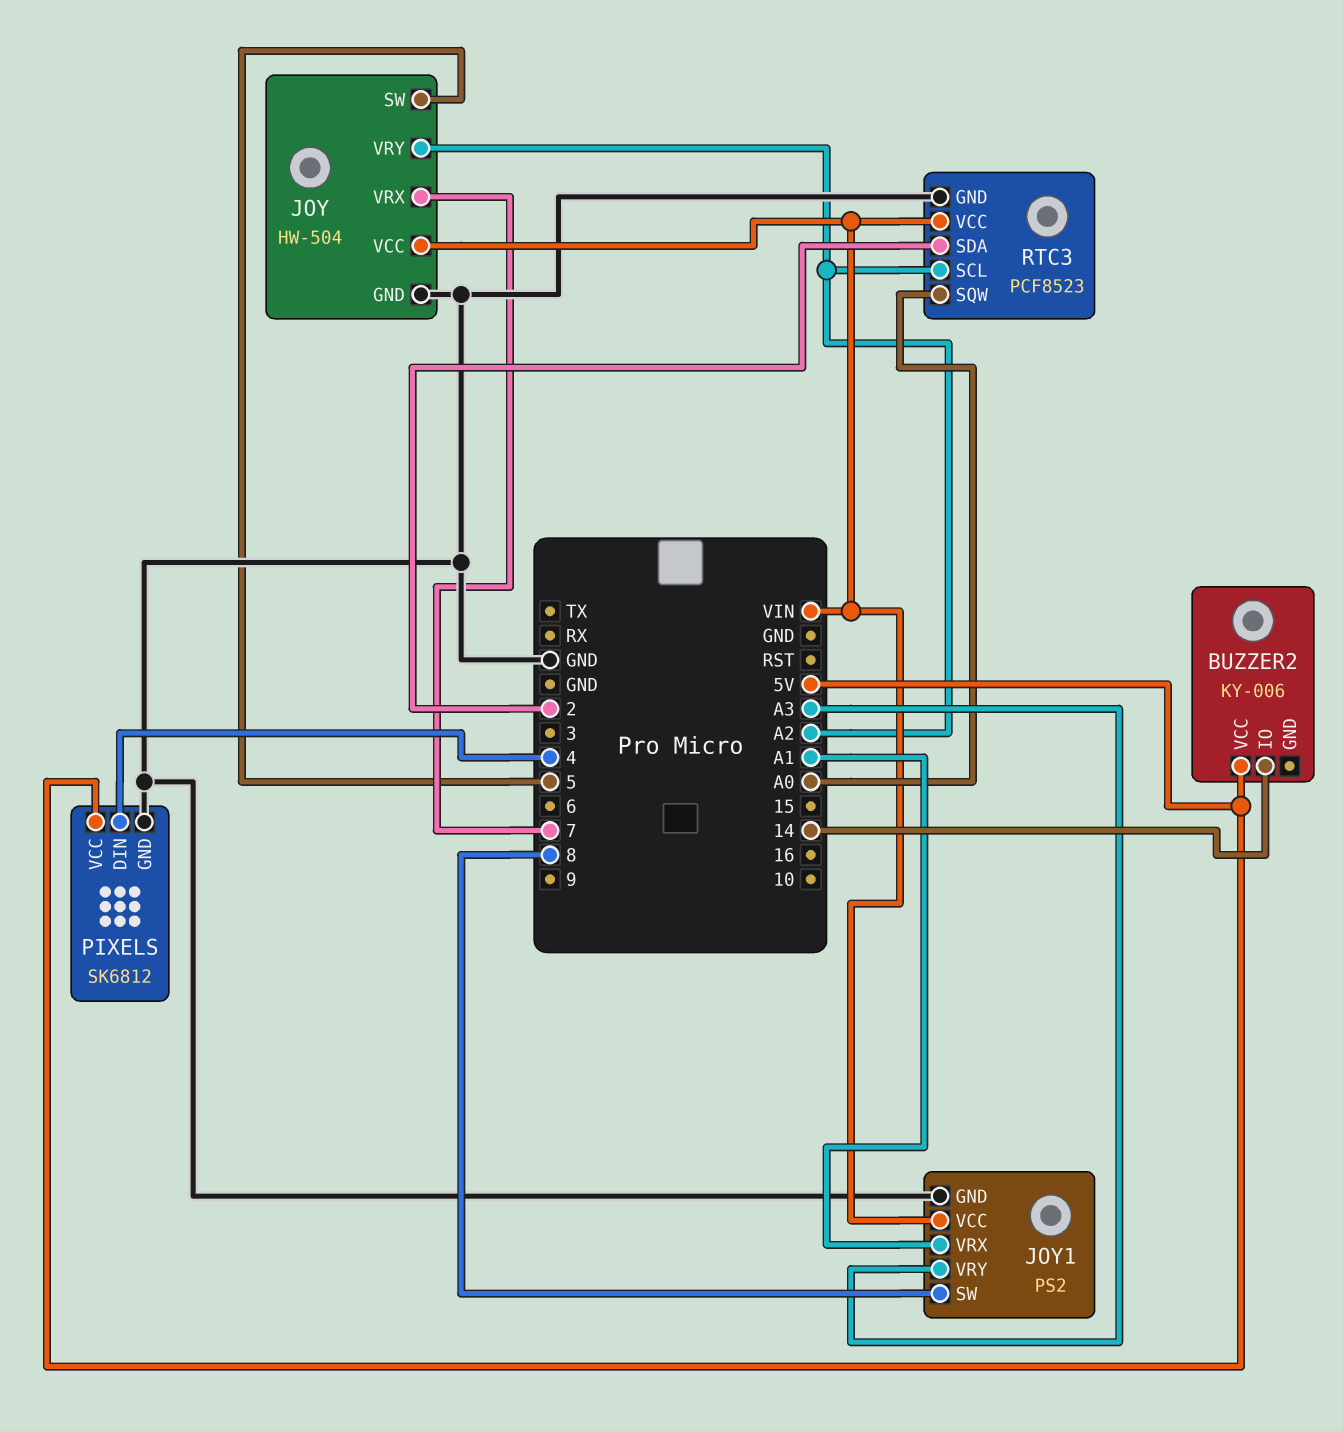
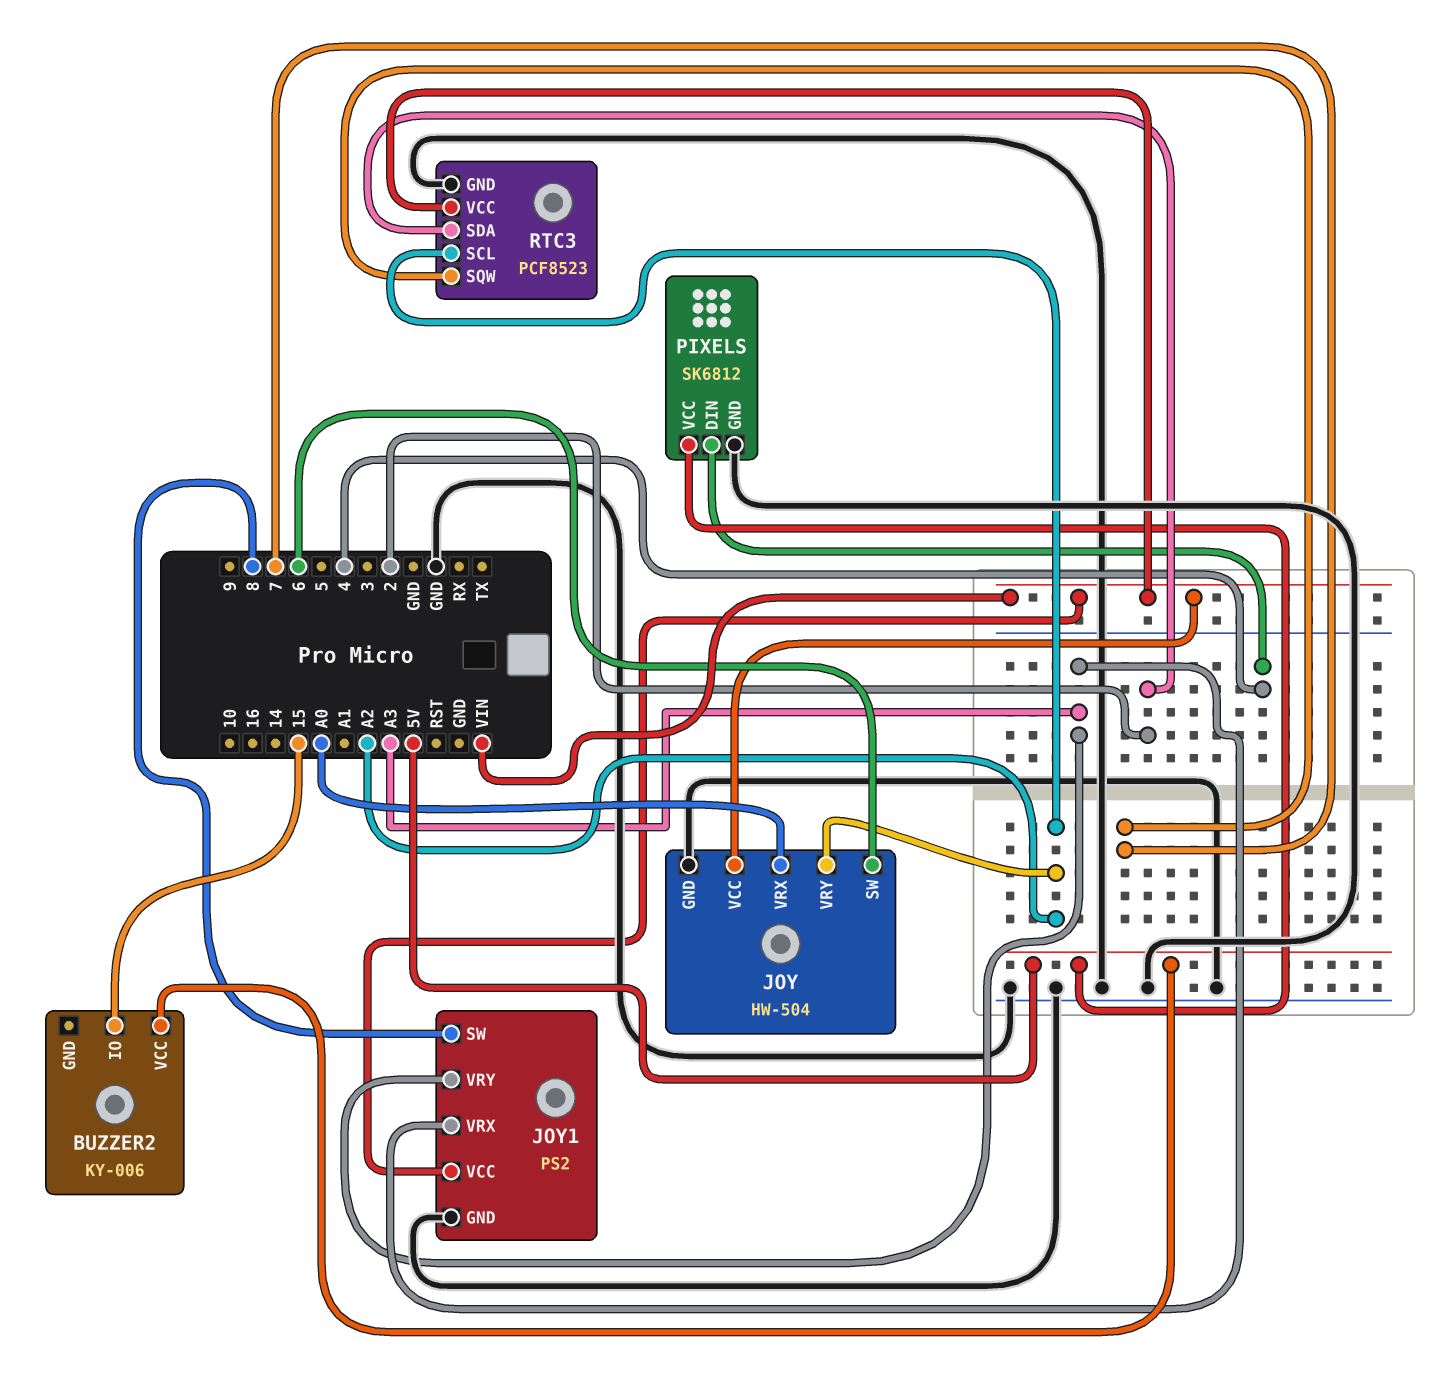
BUZZER2 pin IO: 14 -> 15
JOY pin SW: 5 -> 6
JOY pin VRX: 7 -> A0
JOY1 pin VRX: A1 -> A3
RTC3 pin SQW: A0 -> 7

